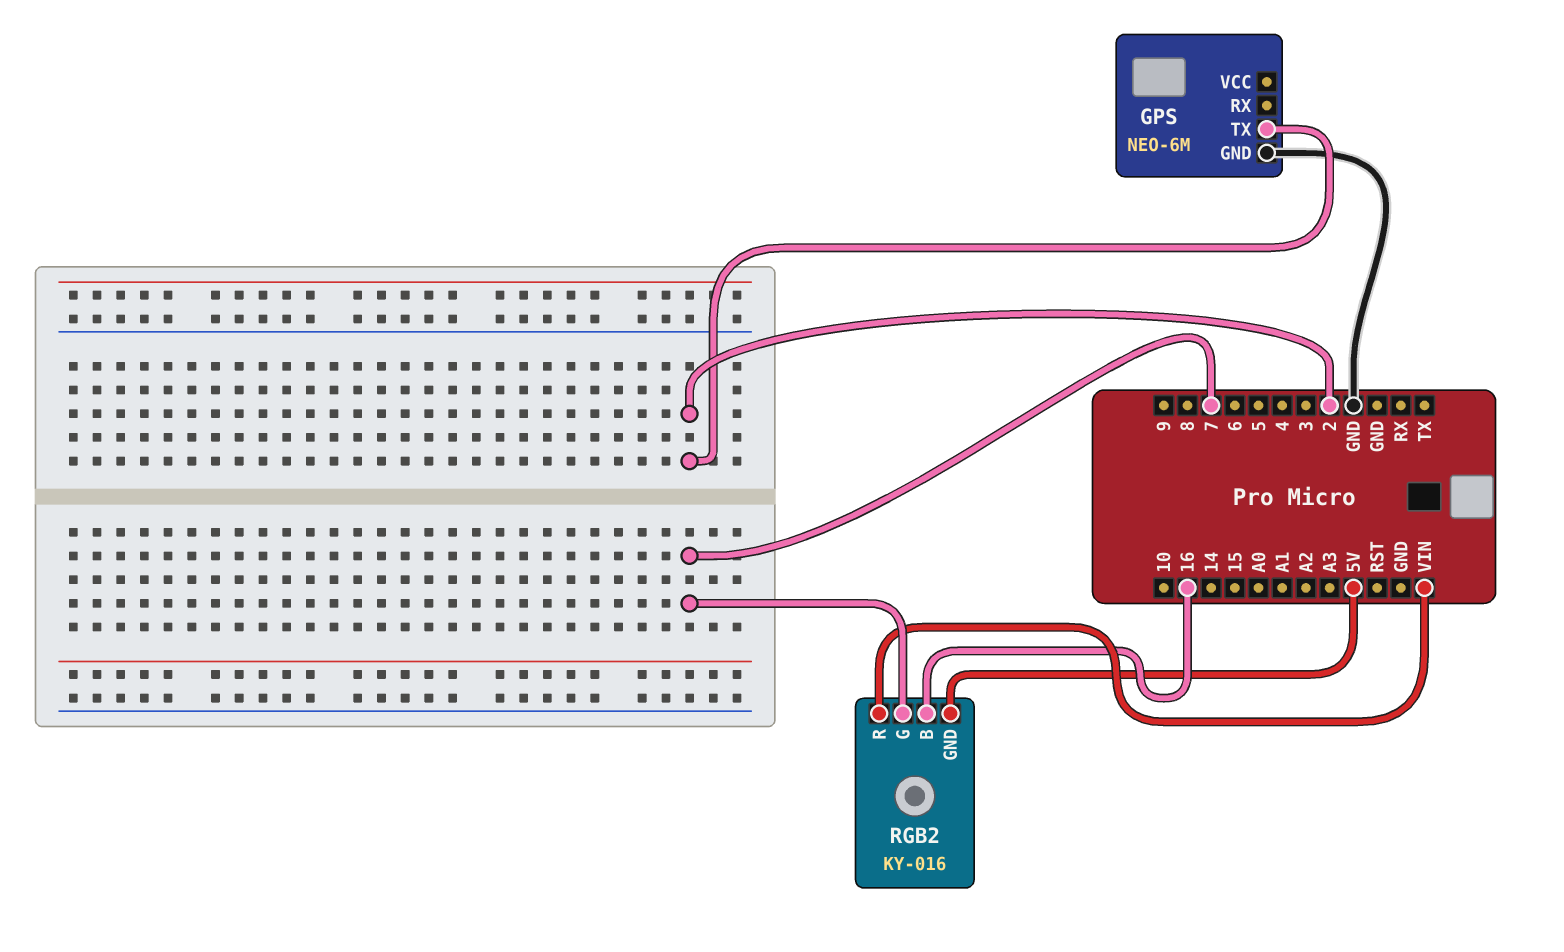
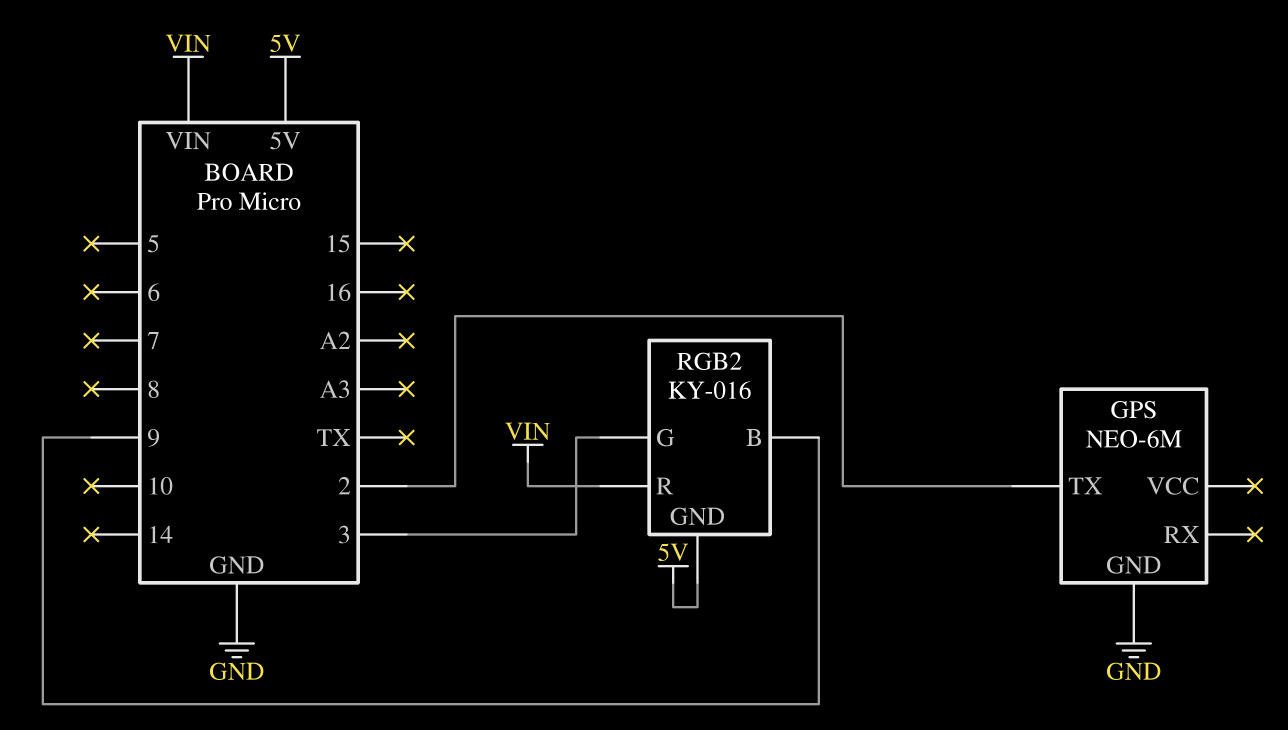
RGB2 pin B: 16 -> 9
RGB2 pin G: 7 -> 3

